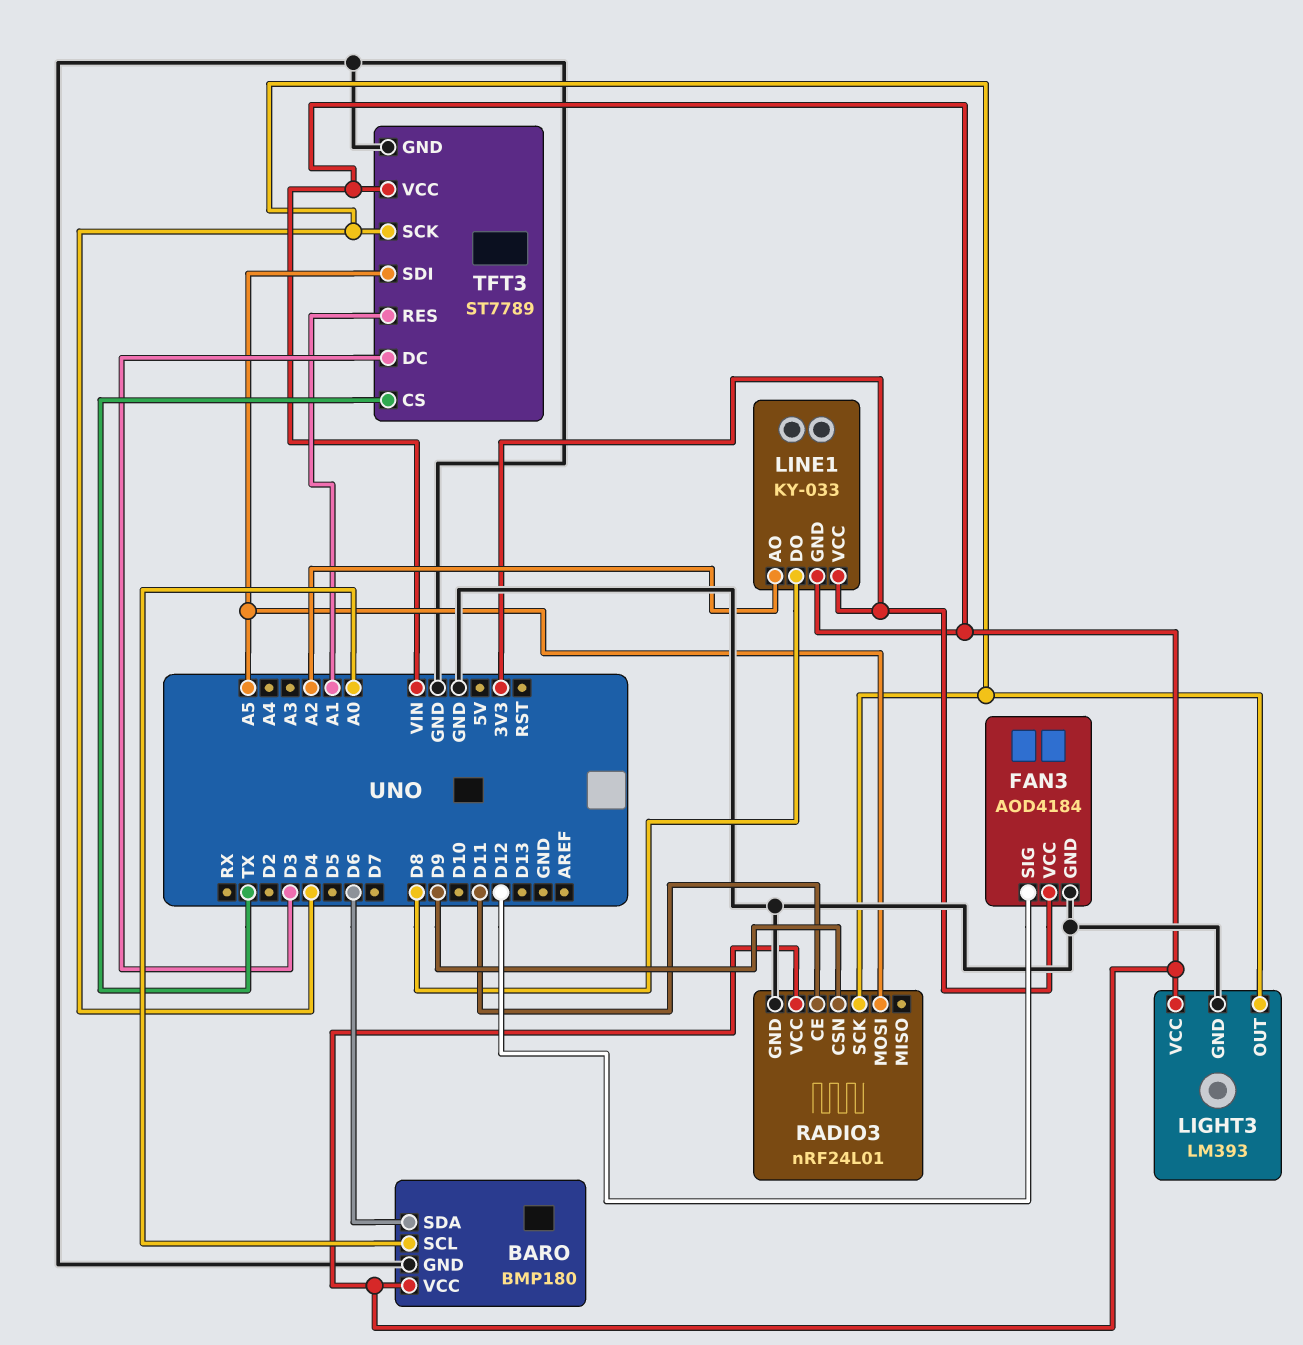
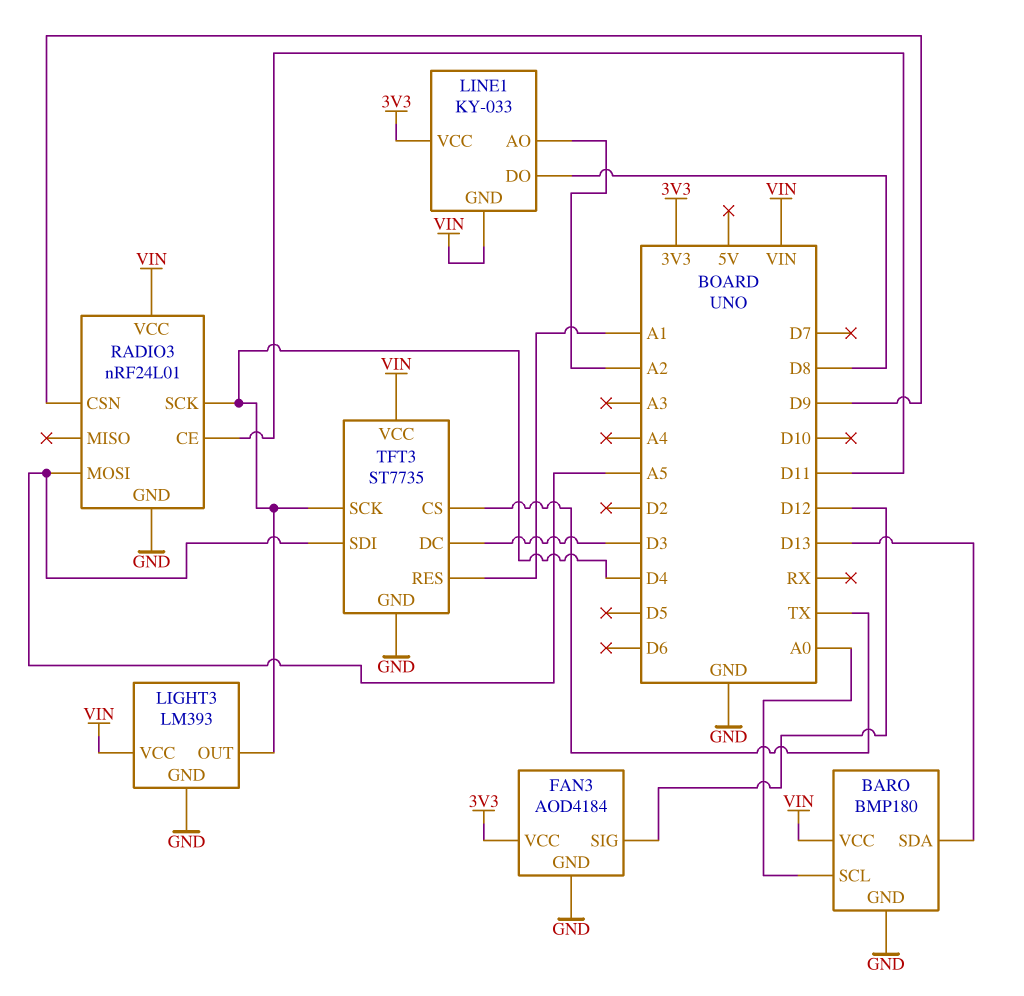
BARO pin SDA: D6 -> D13
TFT3: ST7789 -> ST7735

